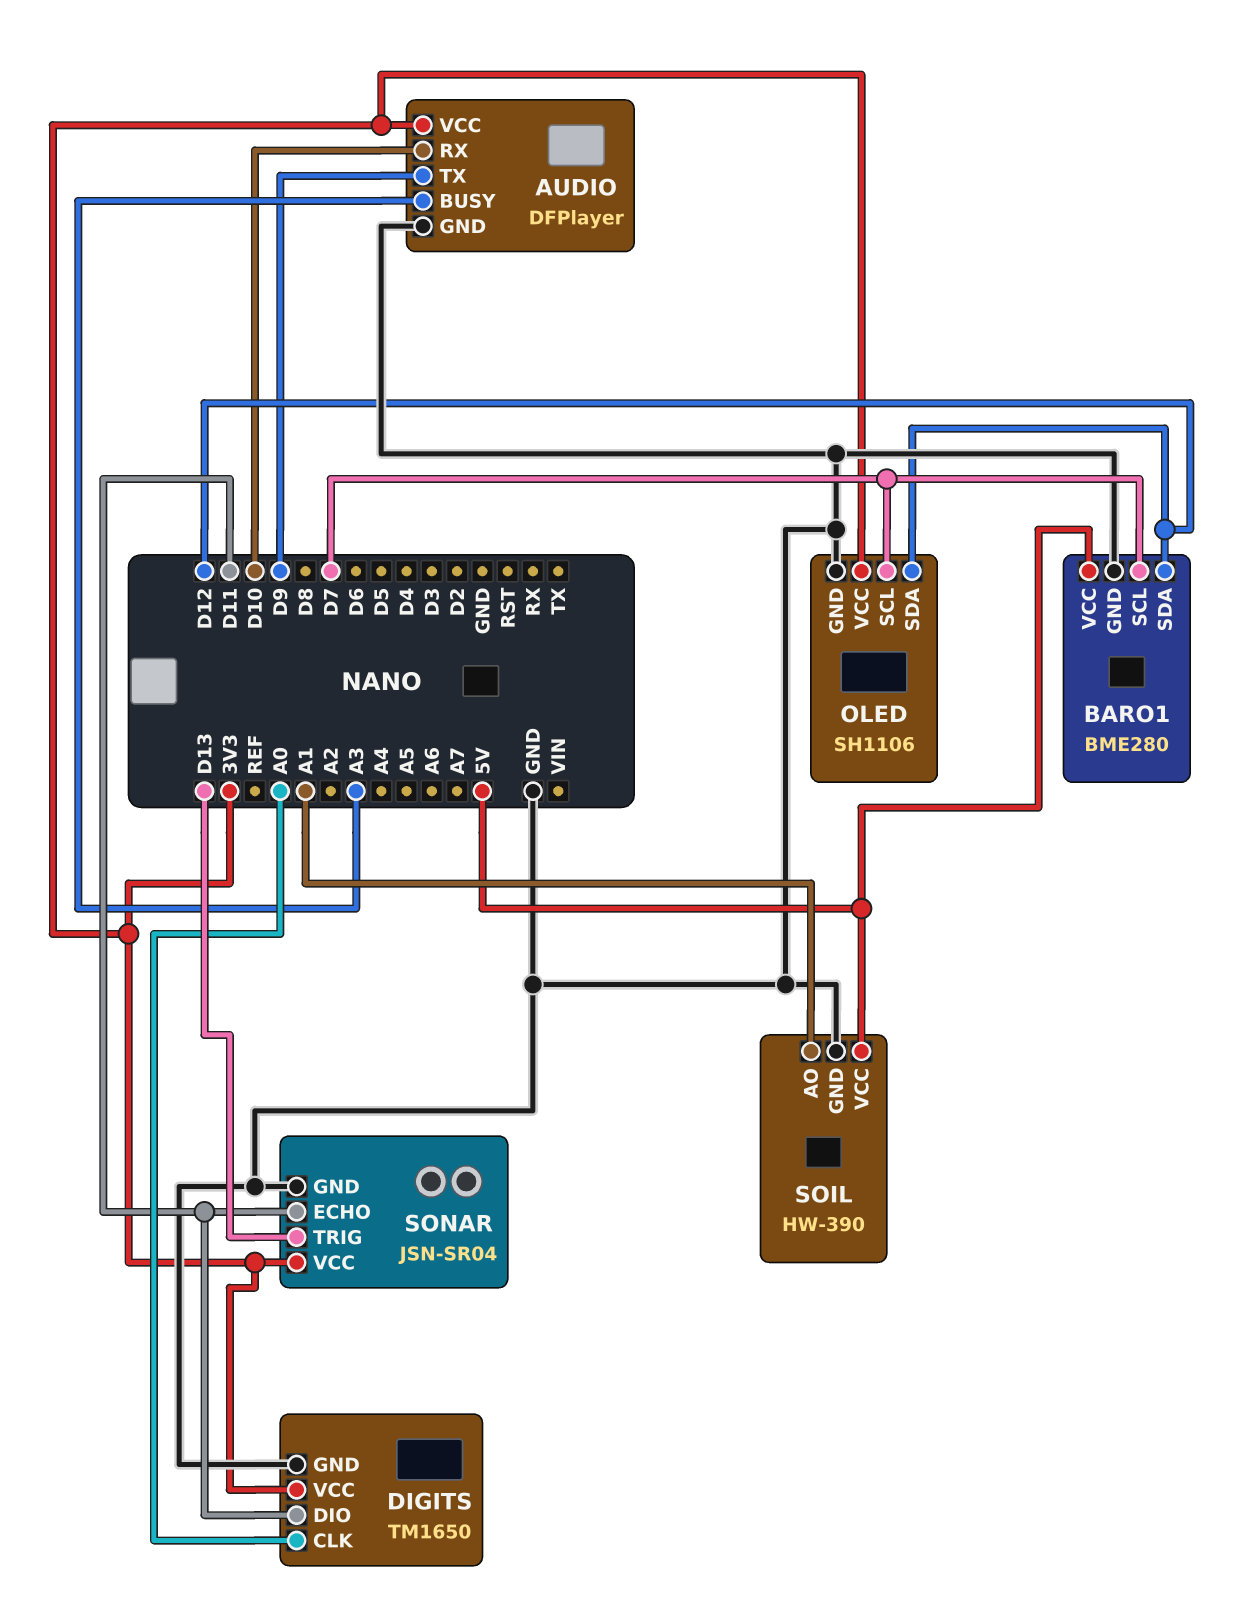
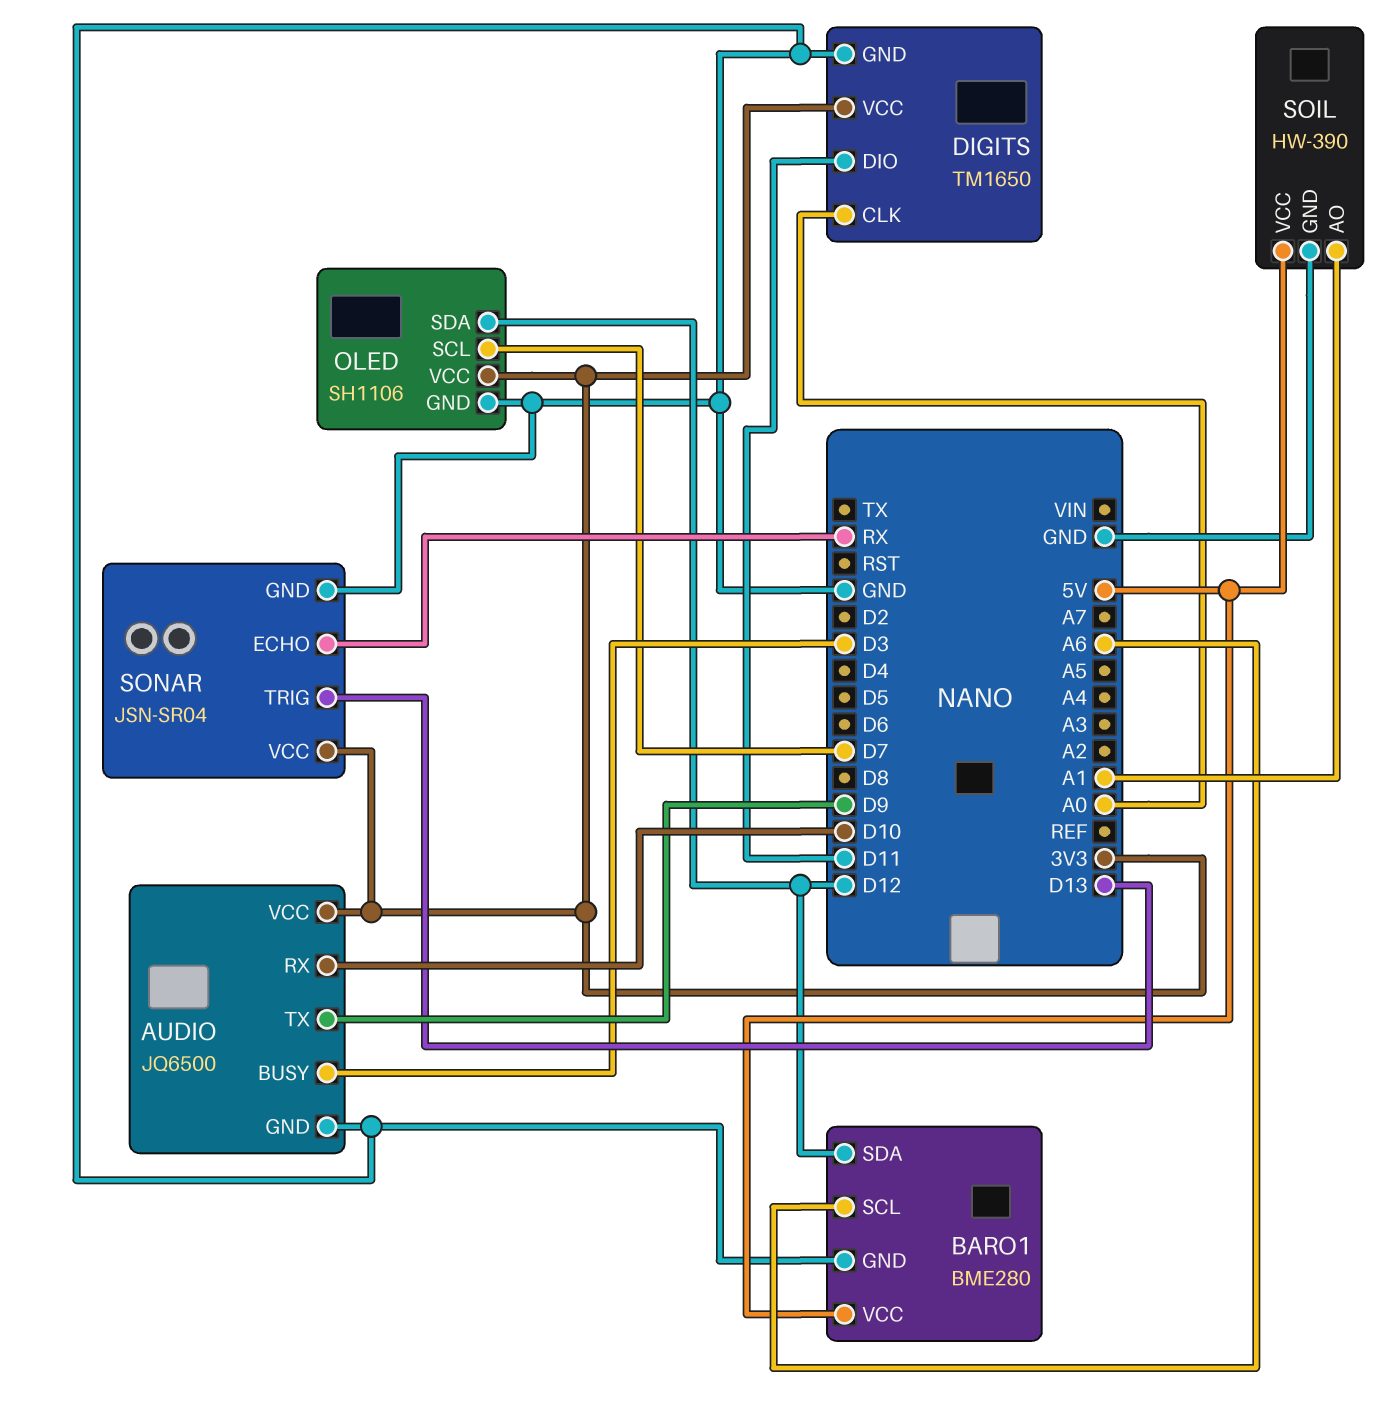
AUDIO: DFPlayer -> JQ6500
AUDIO pin BUSY: A3 -> D3
BARO1 pin SCL: D7 -> A6
SONAR pin ECHO: D11 -> RX

